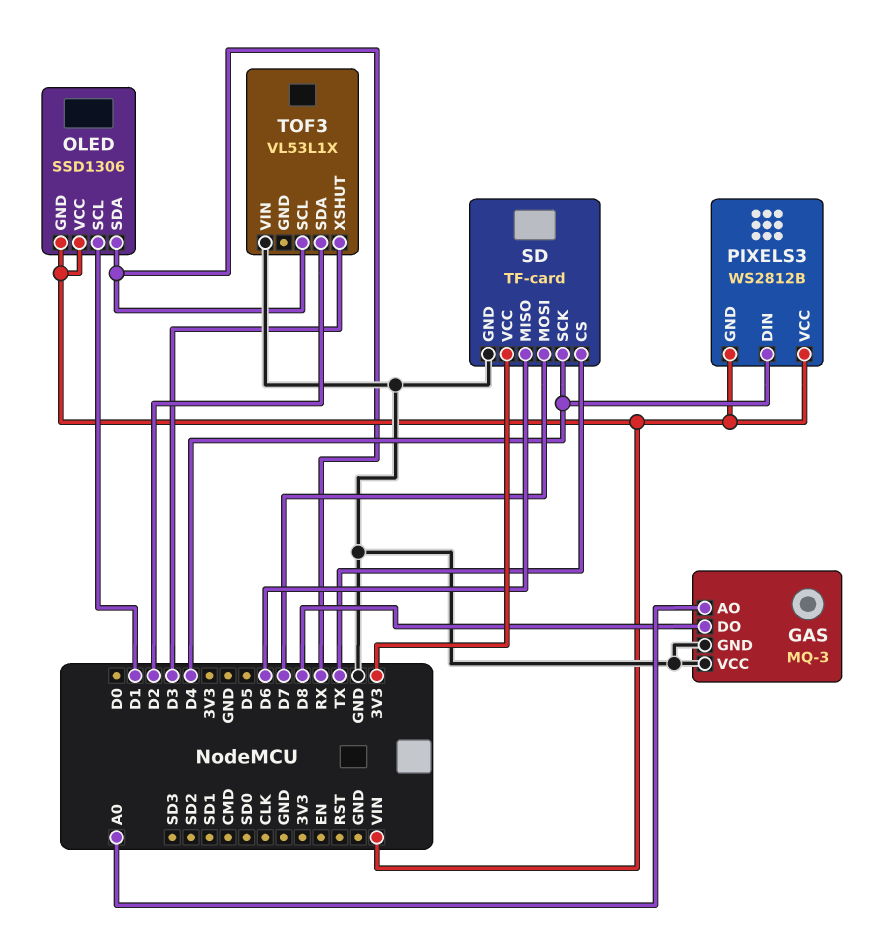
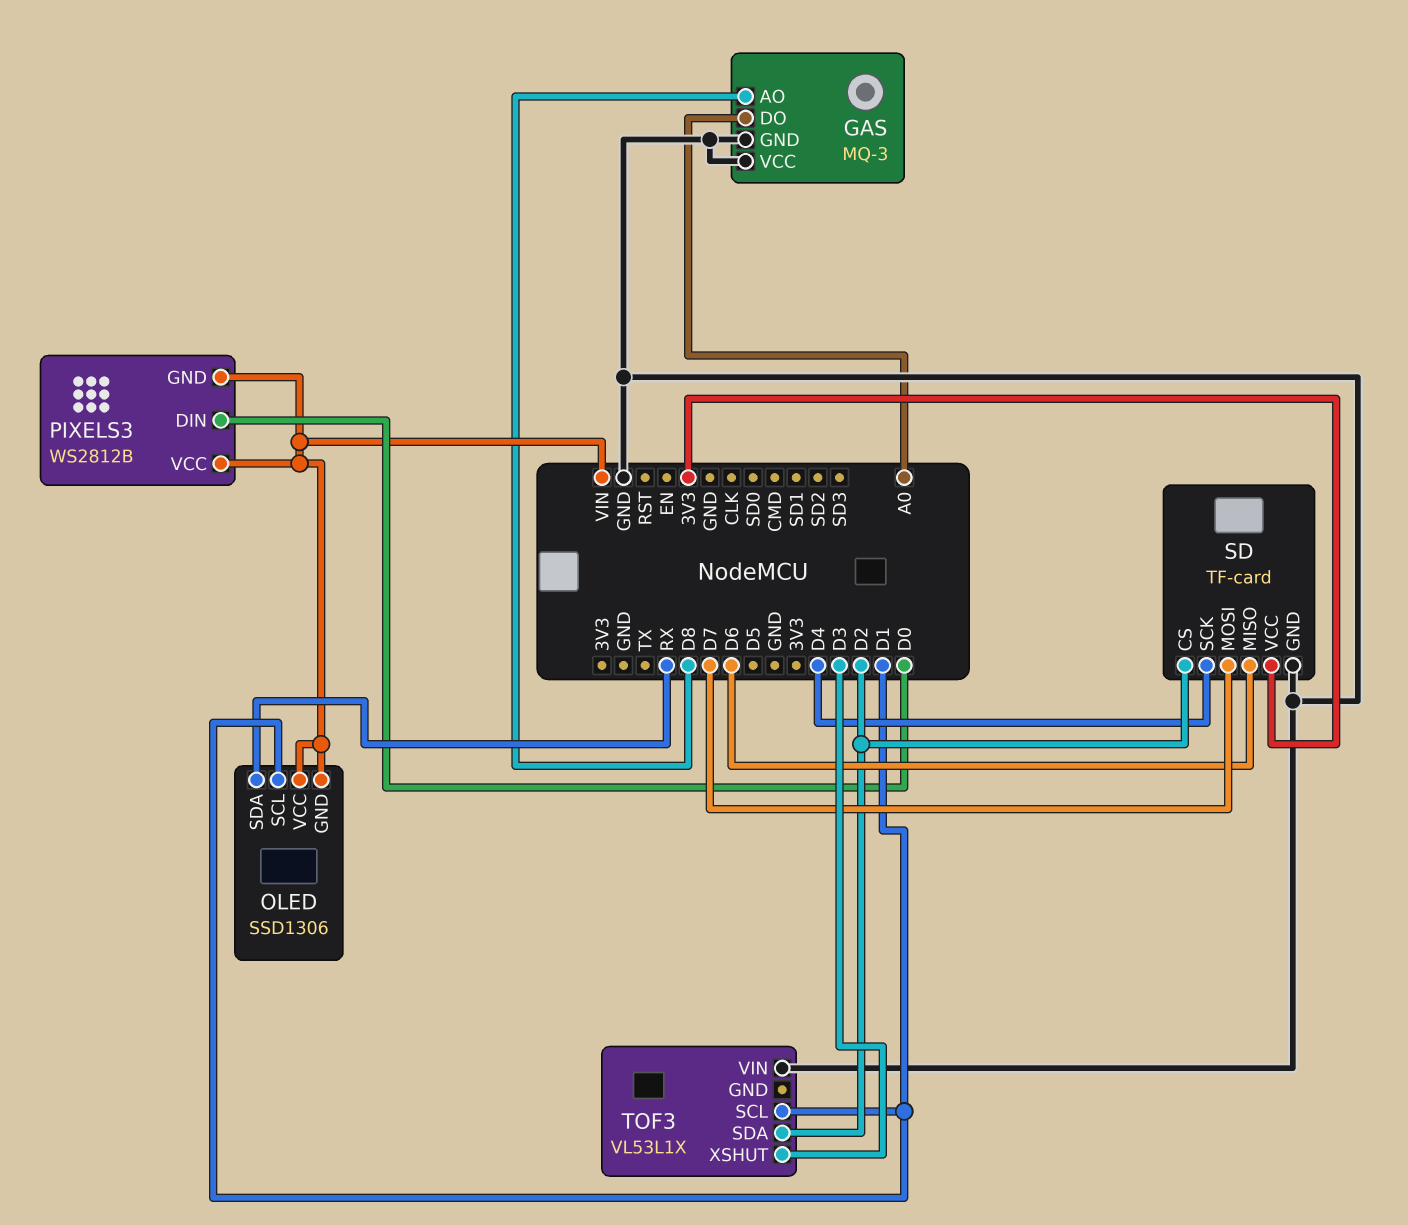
GAS pin AO: A0 -> D8
GAS pin DO: D8 -> A0
PIXELS3 pin DIN: D4 -> D0
SD pin CS: TX -> D2
TOF3 pin SCL: RX -> D1

